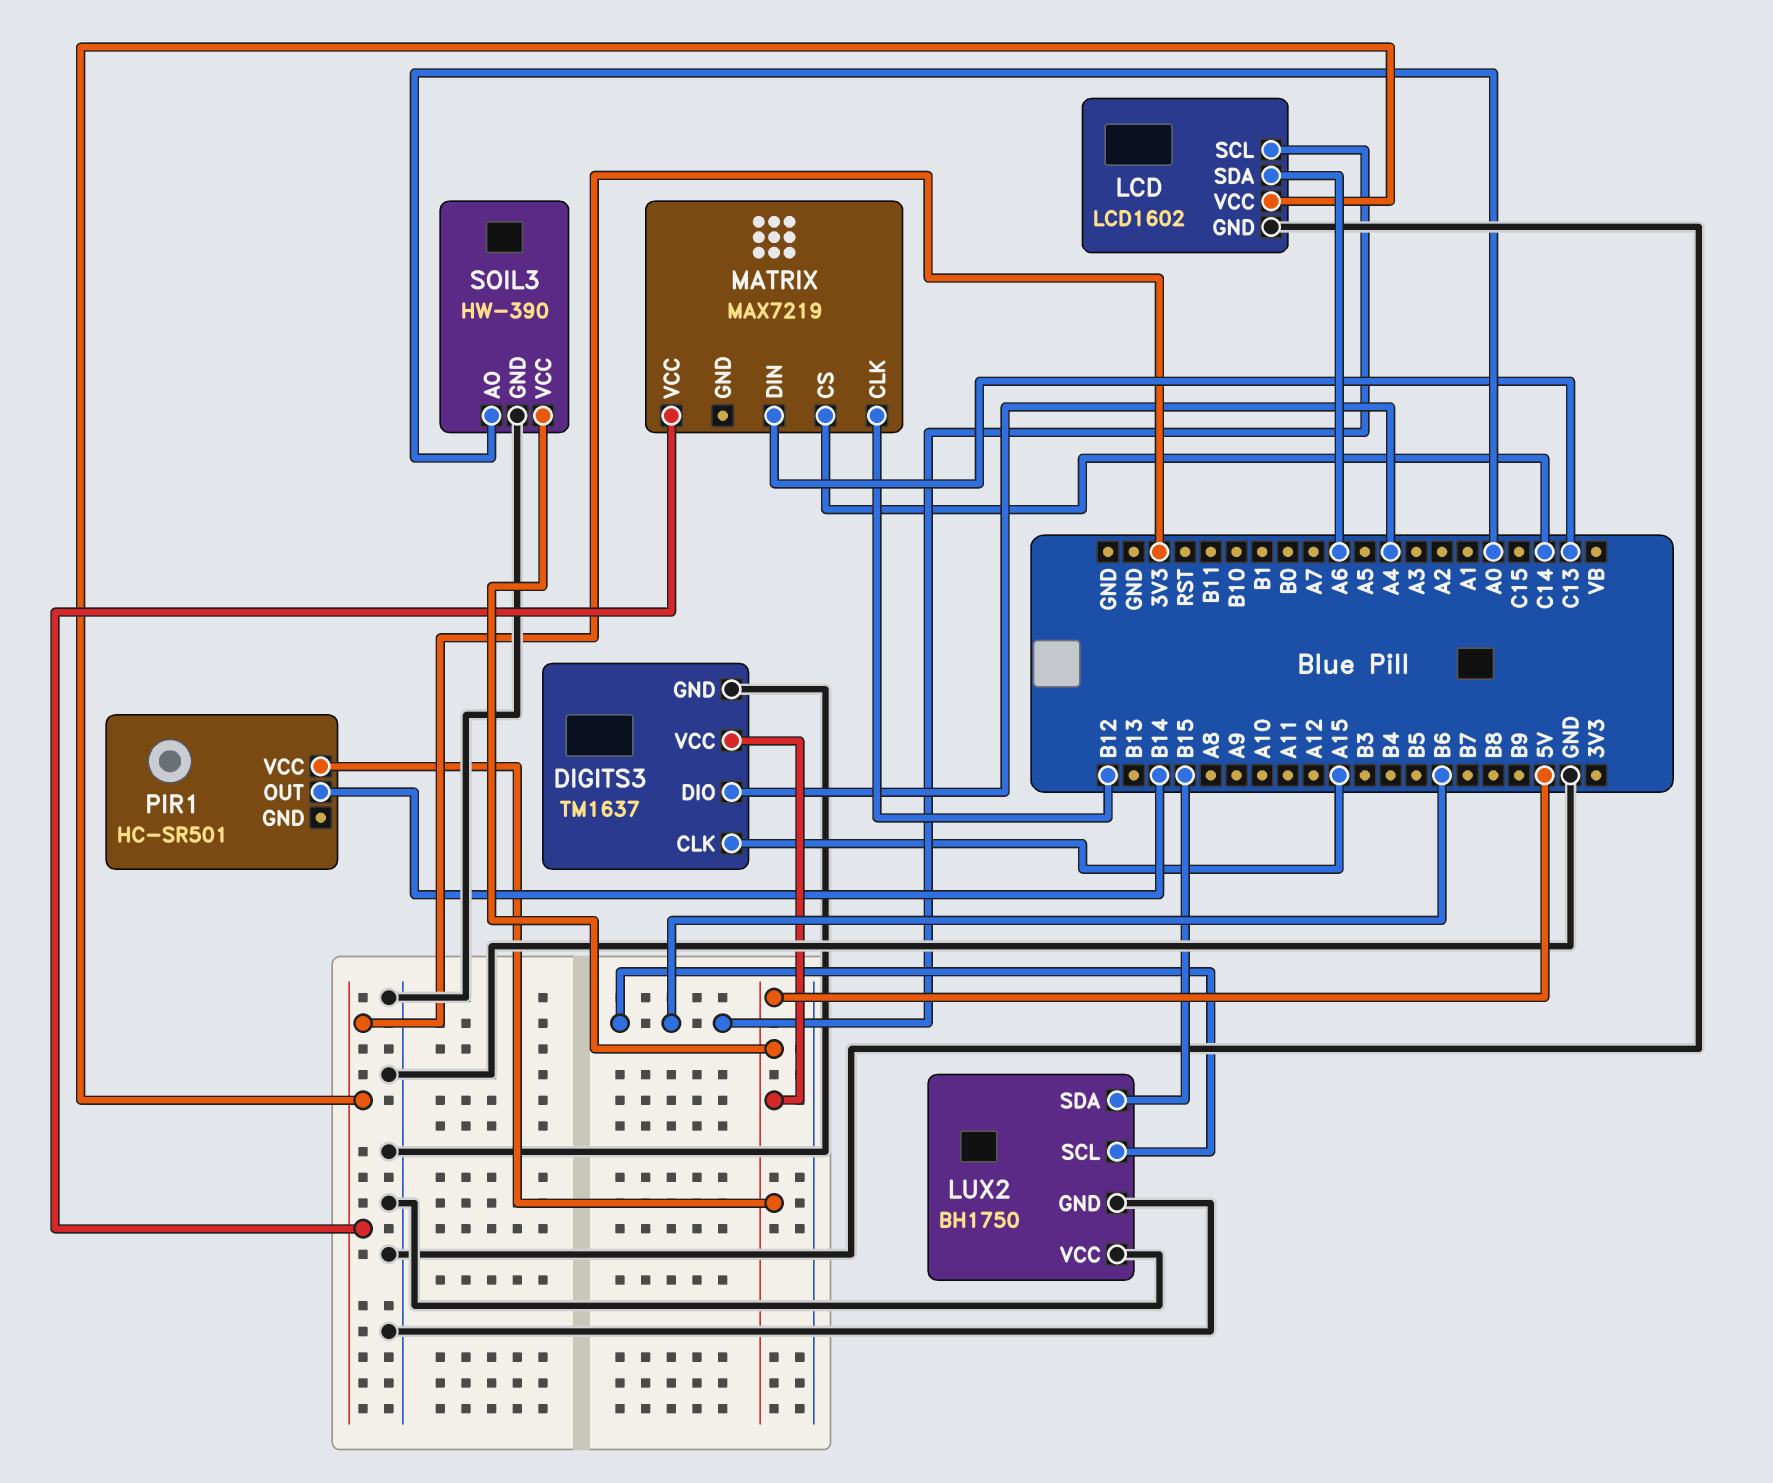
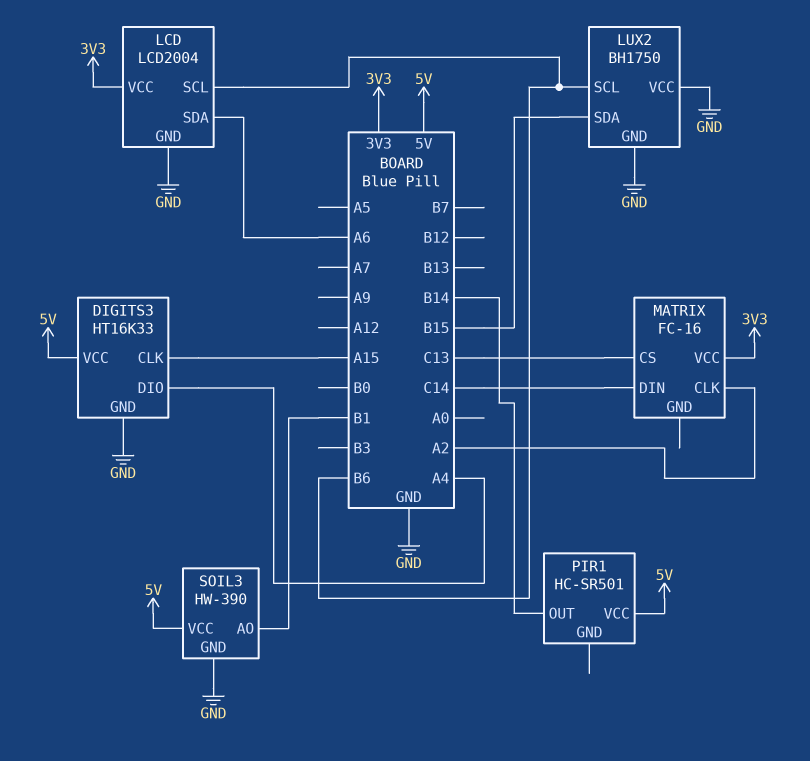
DIGITS3: TM1637 -> HT16K33
LCD: LCD1602 -> LCD2004
MATRIX: MAX7219 -> FC-16
MATRIX pin CLK: B12 -> A2
MATRIX pin CS: C14 -> C13
MATRIX pin DIN: C13 -> C14
SOIL3 pin AO: A0 -> B1

